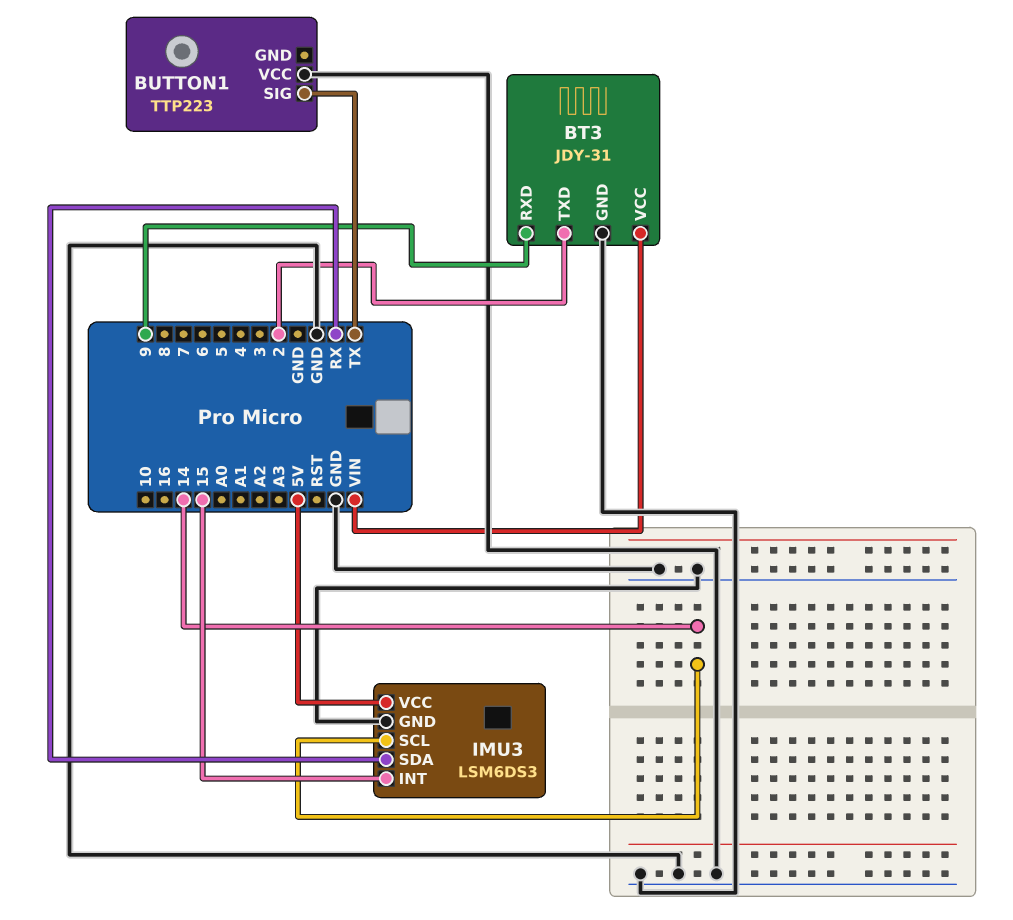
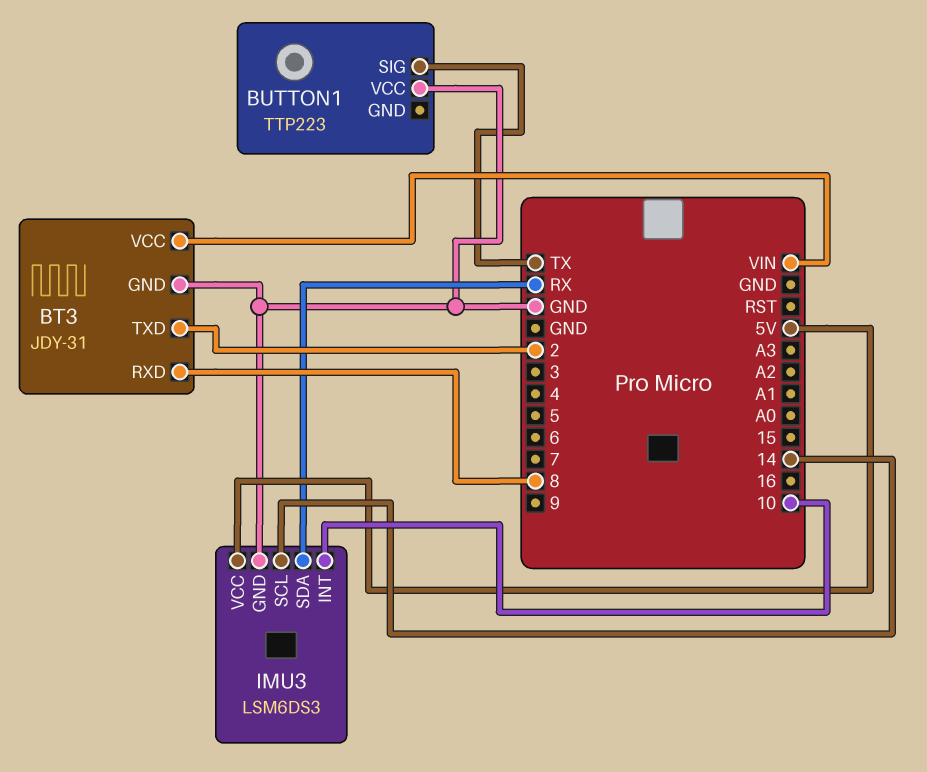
BT3 pin RXD: 9 -> 8
IMU3 pin INT: 15 -> 10

